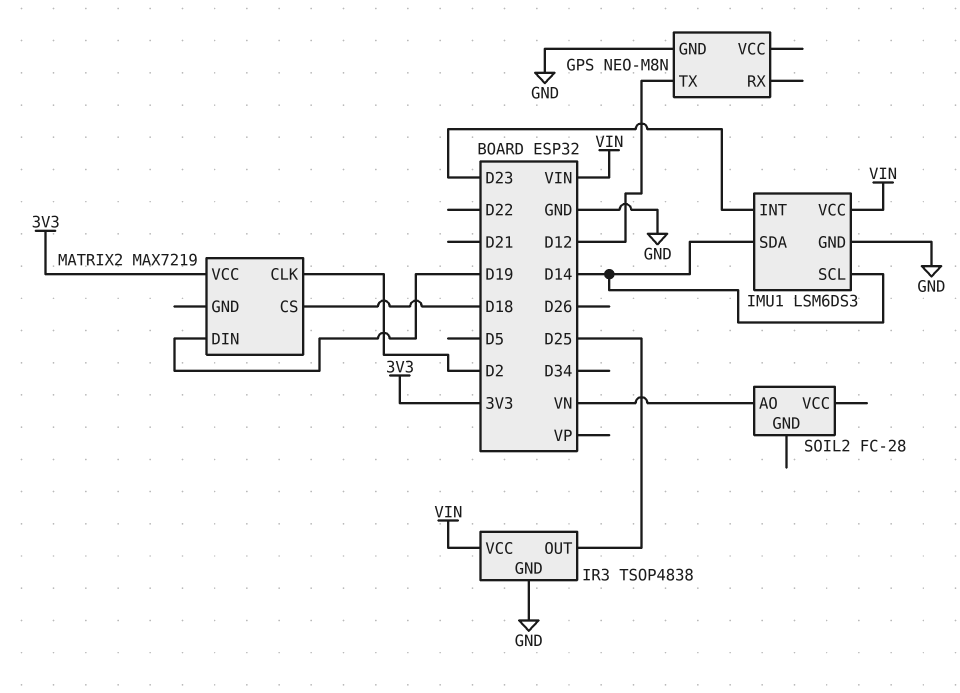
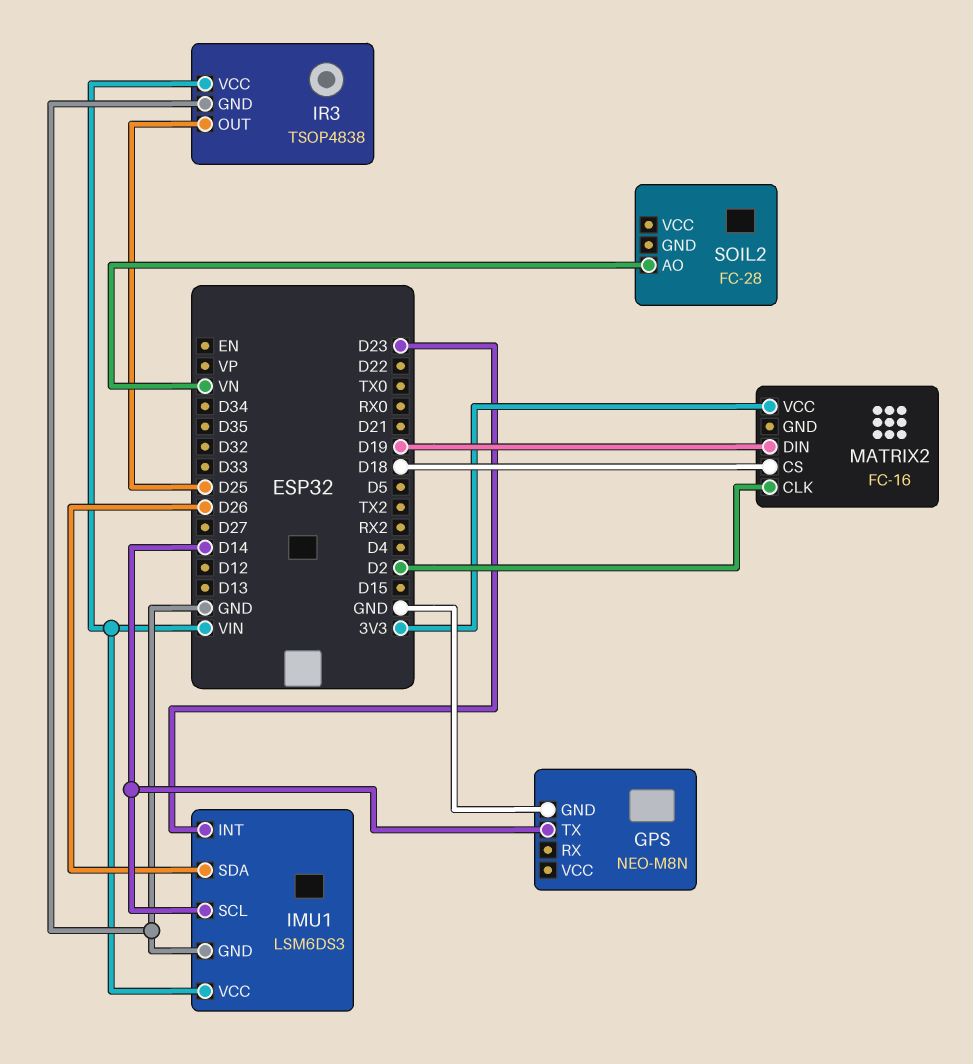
GPS pin TX: D12 -> D14
IMU1 pin SDA: D14 -> D26
MATRIX2: MAX7219 -> FC-16

